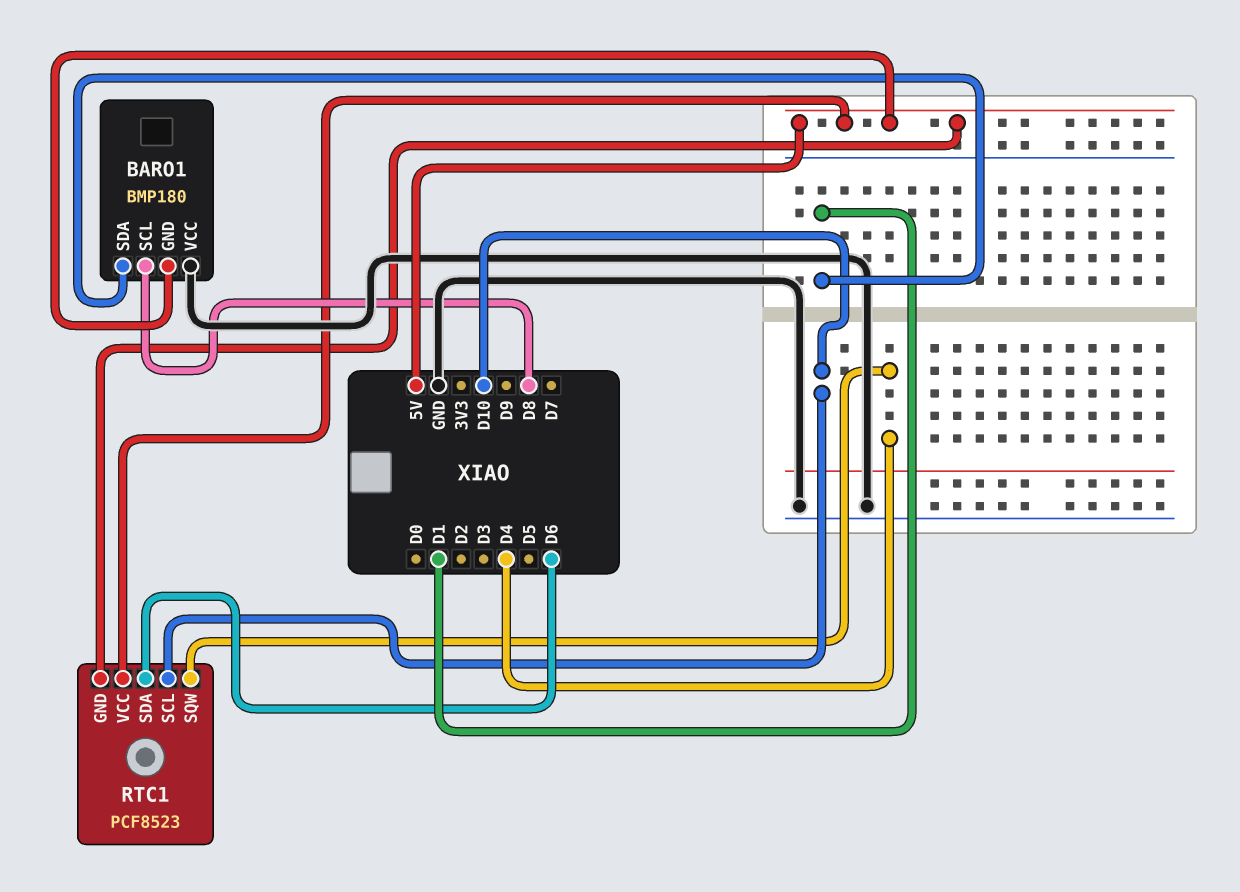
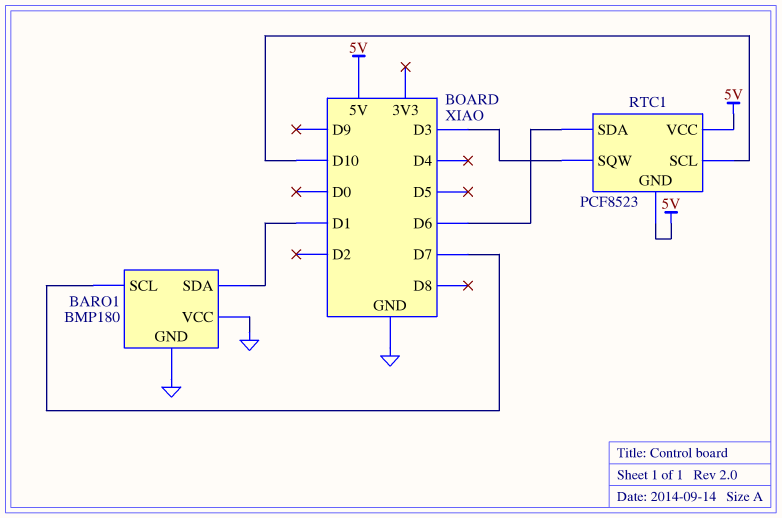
BARO1 pin GND: 5V -> GND
BARO1 pin SCL: D8 -> D7
RTC1 pin SQW: D4 -> D3

